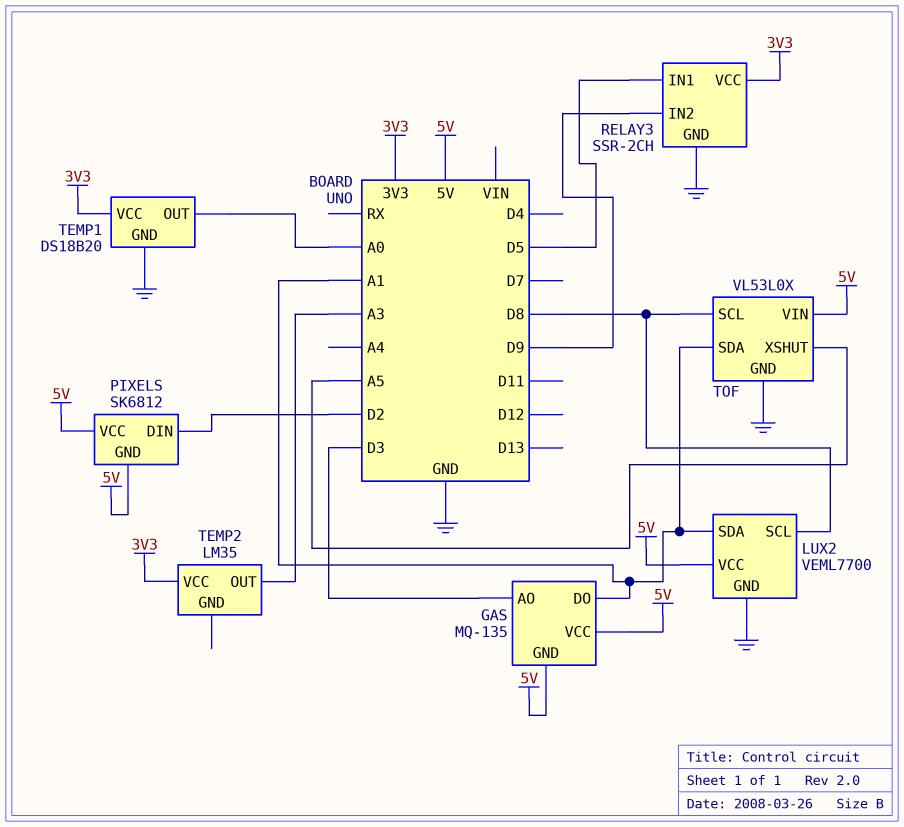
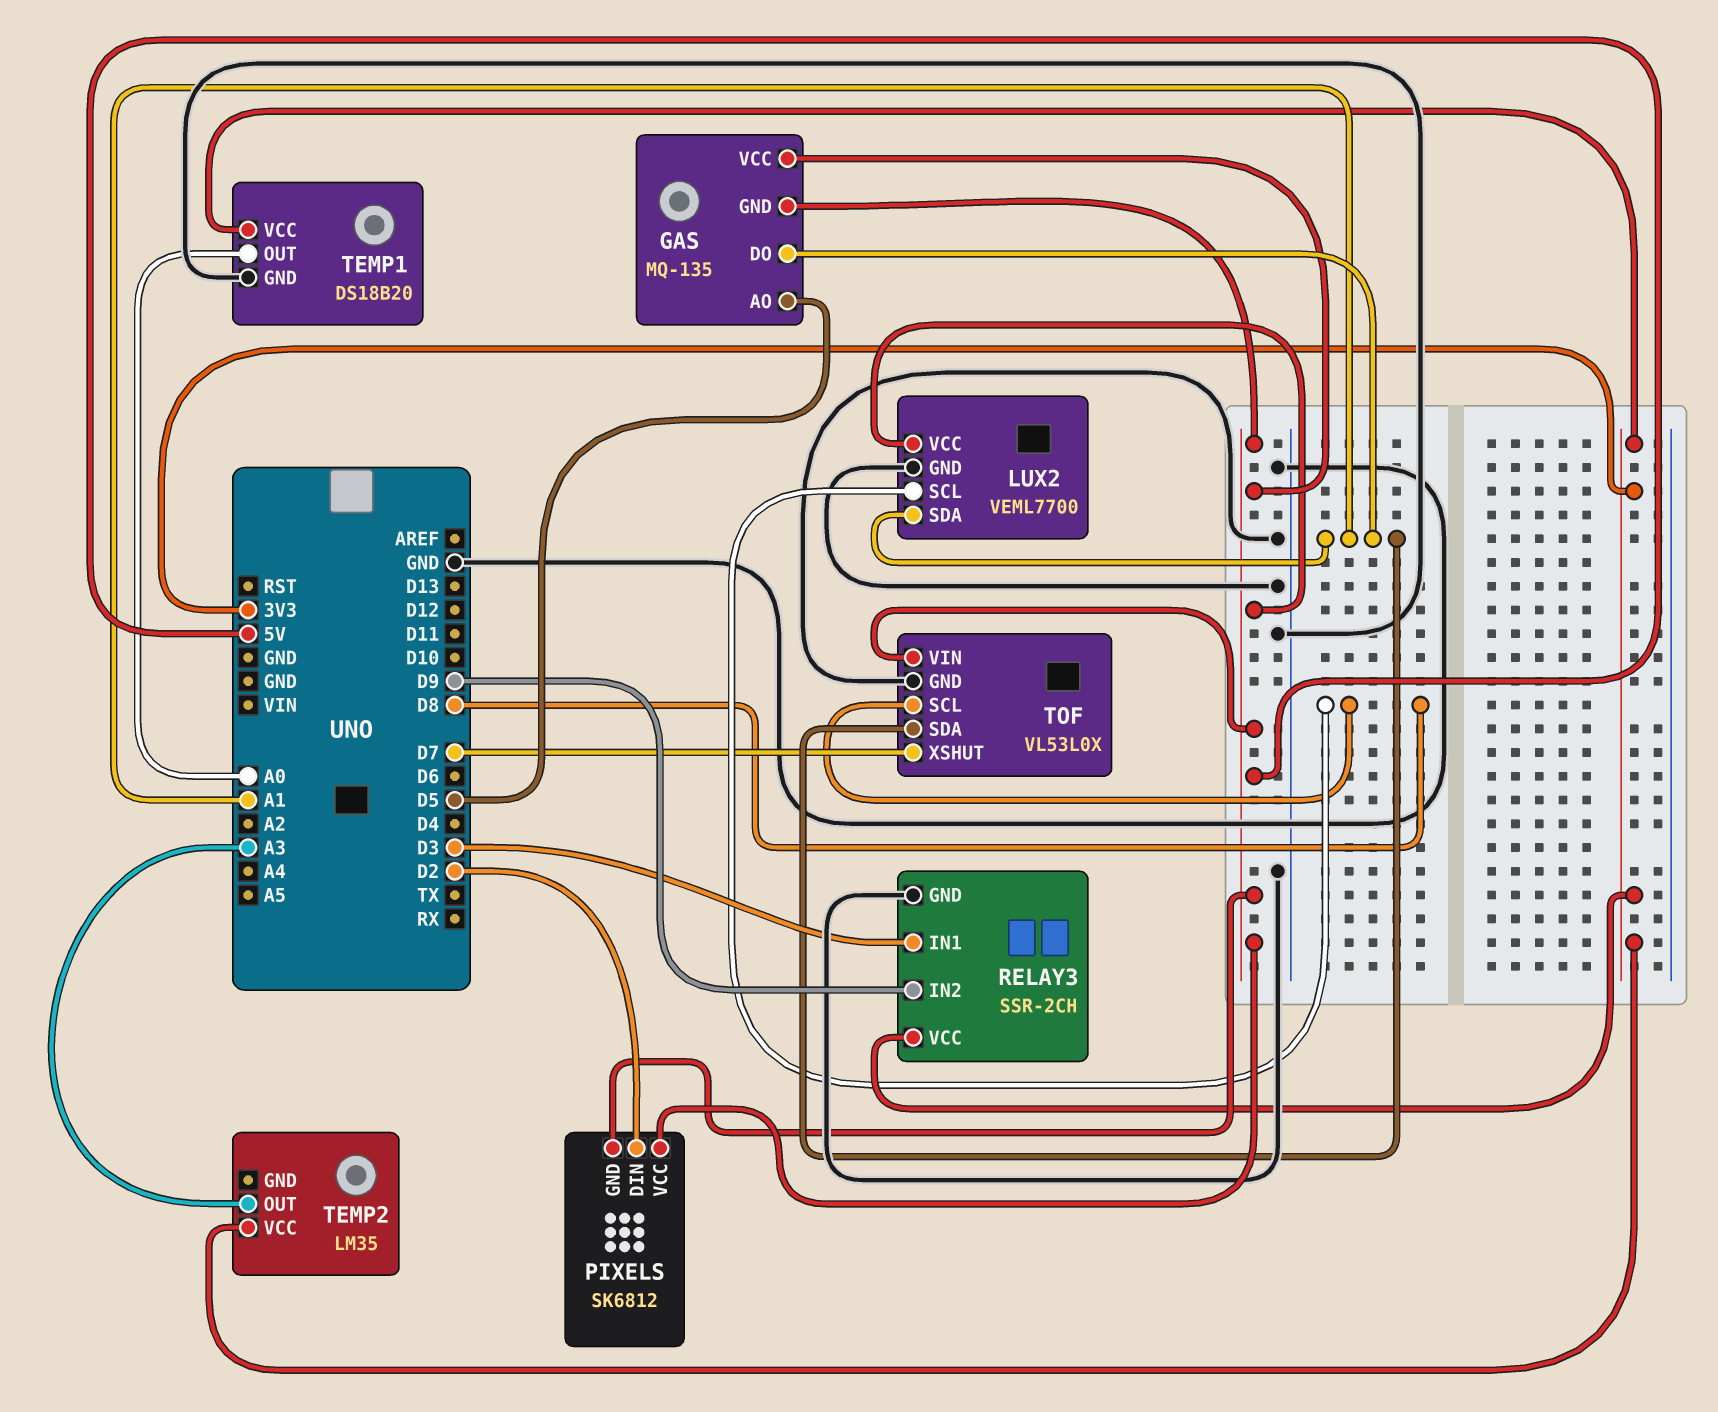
GAS pin AO: D3 -> D5
RELAY3 pin IN1: D5 -> D3
TOF pin XSHUT: A5 -> D7

